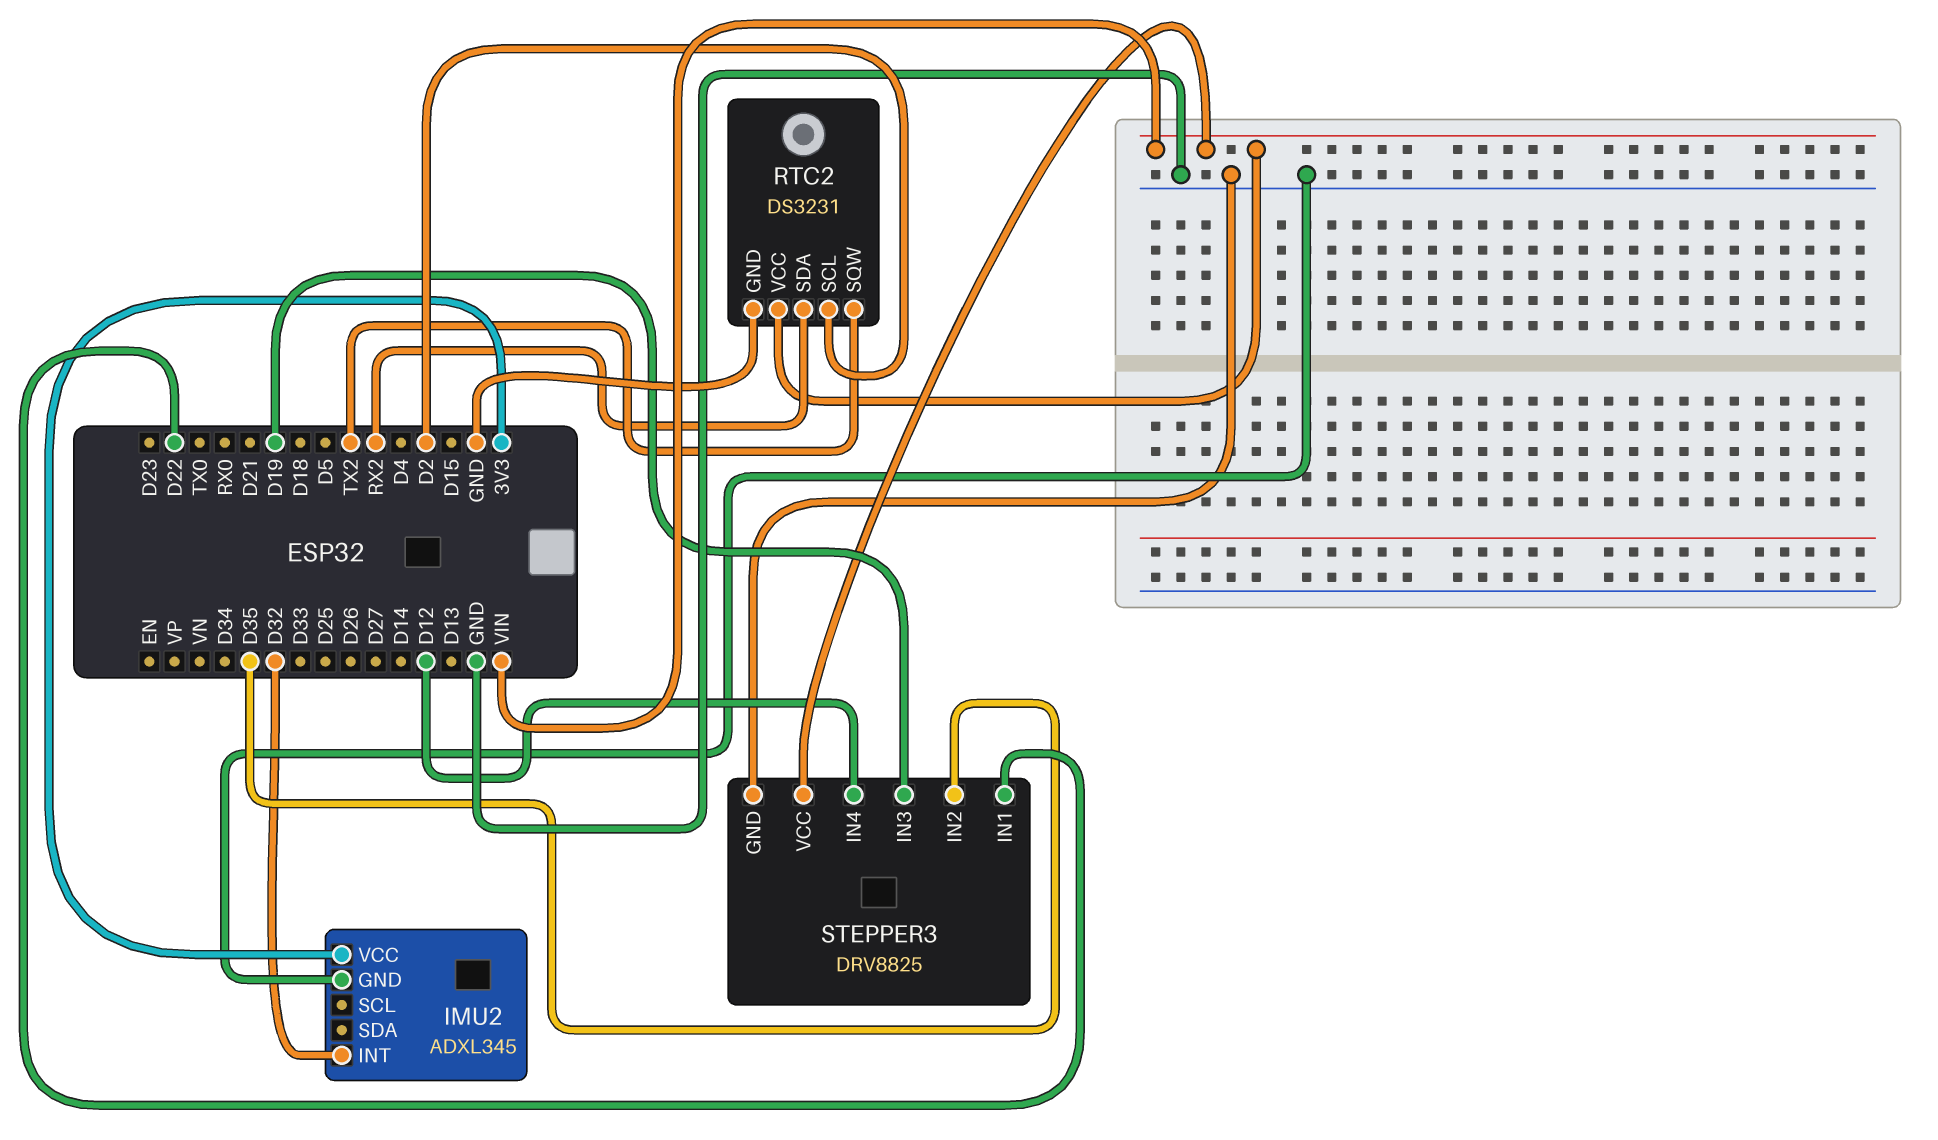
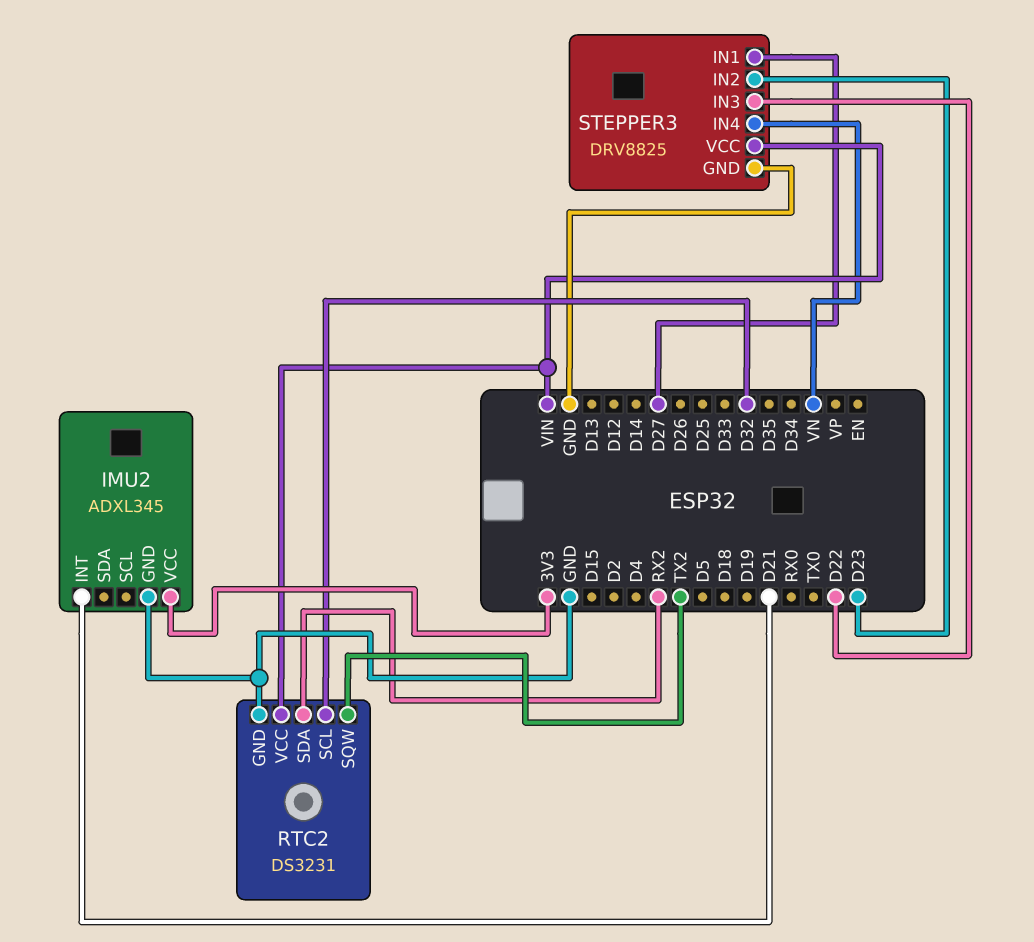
IMU2 pin INT: D32 -> D21
RTC2 pin SCL: D2 -> D32
STEPPER3 pin IN1: D22 -> D27
STEPPER3 pin IN2: D35 -> D23
STEPPER3 pin IN3: D19 -> D22
STEPPER3 pin IN4: D12 -> VN

